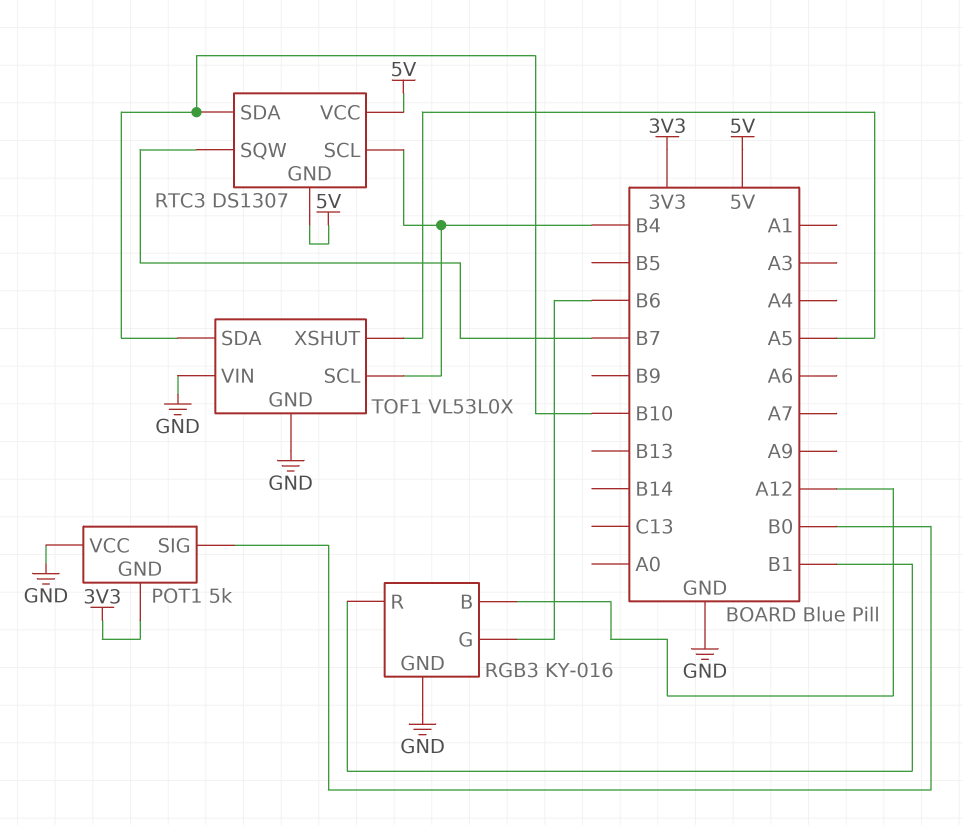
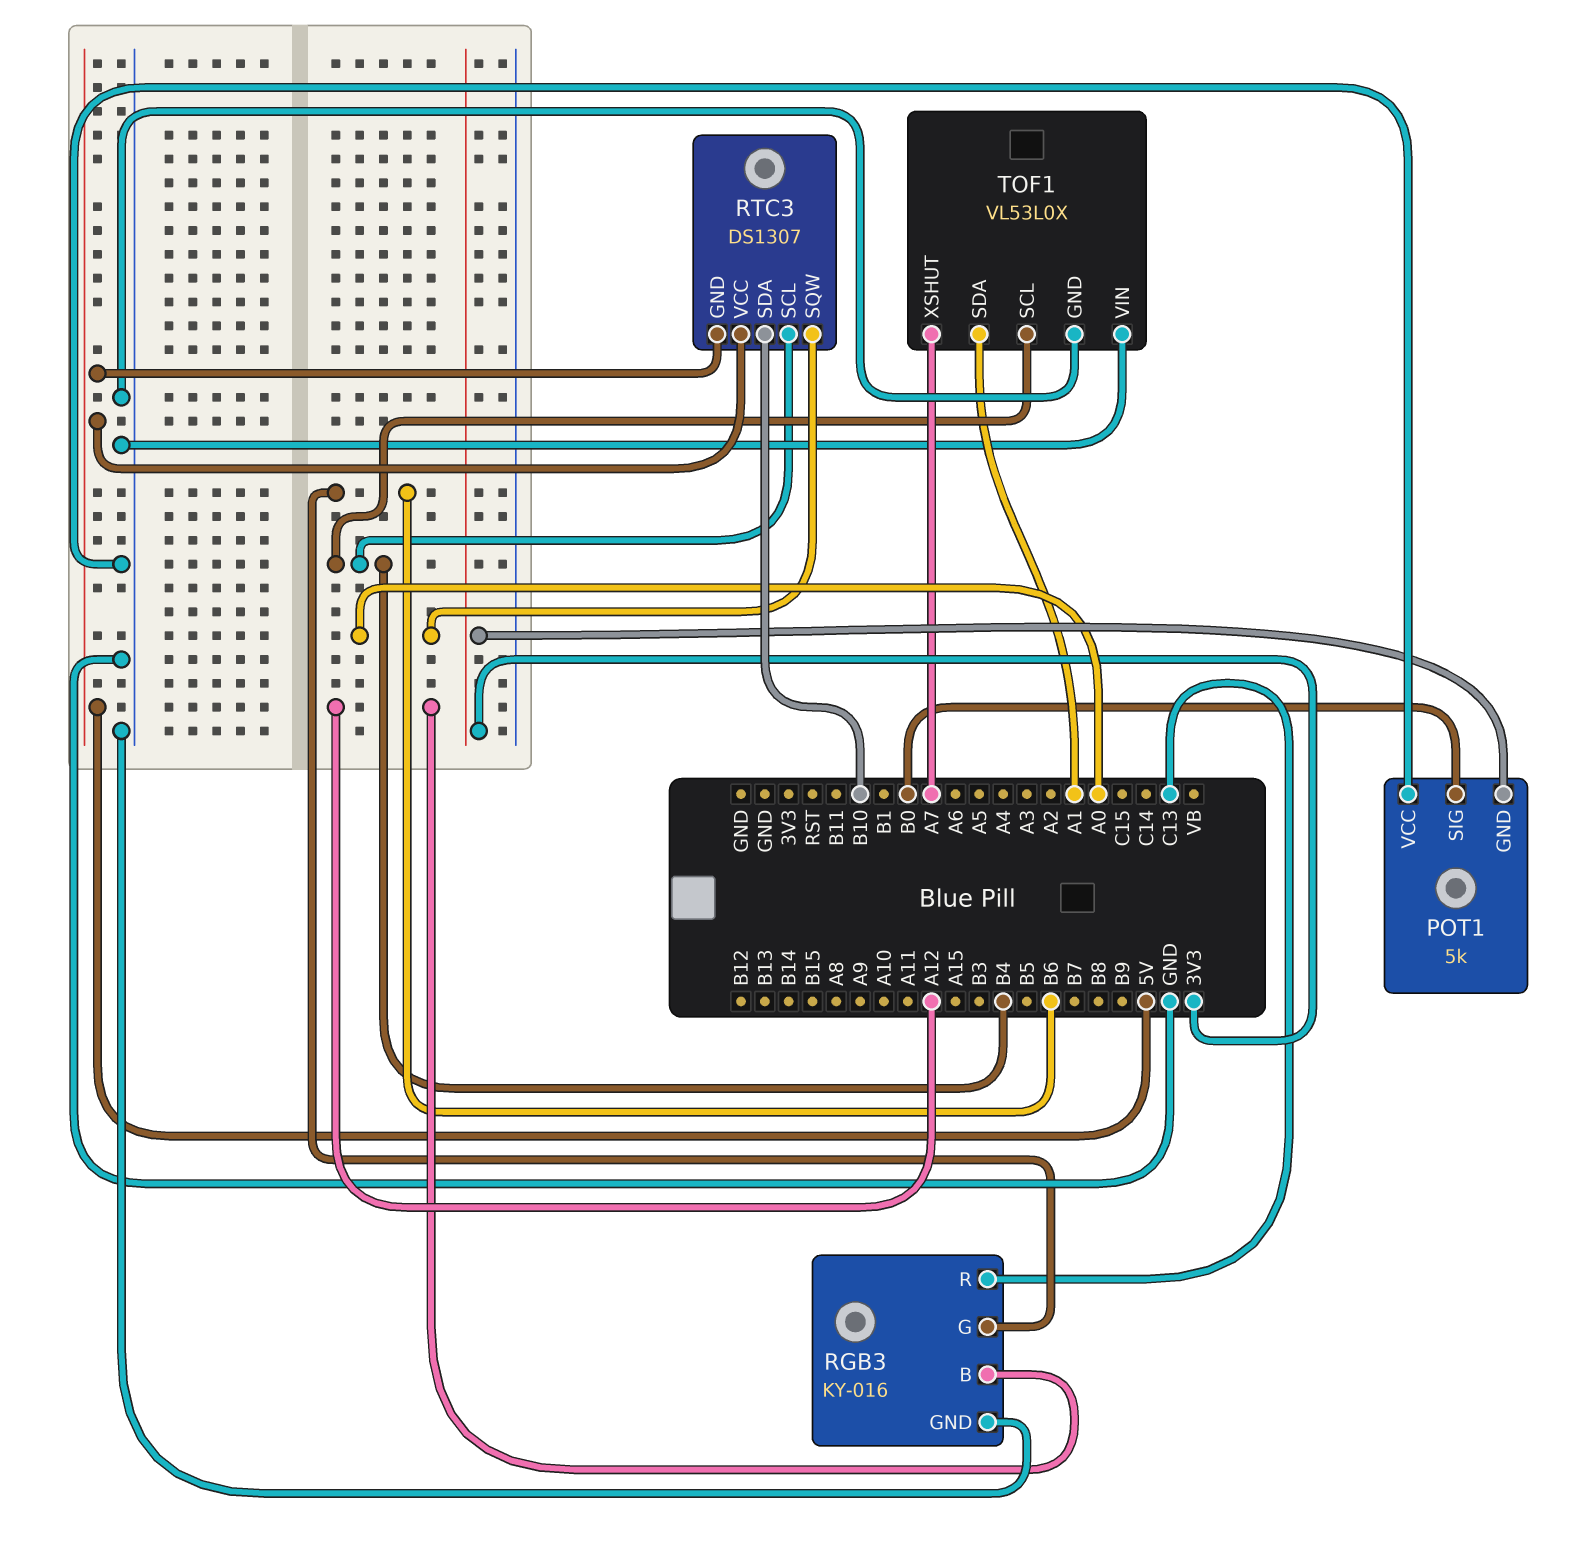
RGB3 pin R: B1 -> C13
RTC3 pin SQW: B7 -> A0
TOF1 pin SDA: B10 -> A1
TOF1 pin XSHUT: A5 -> A7

